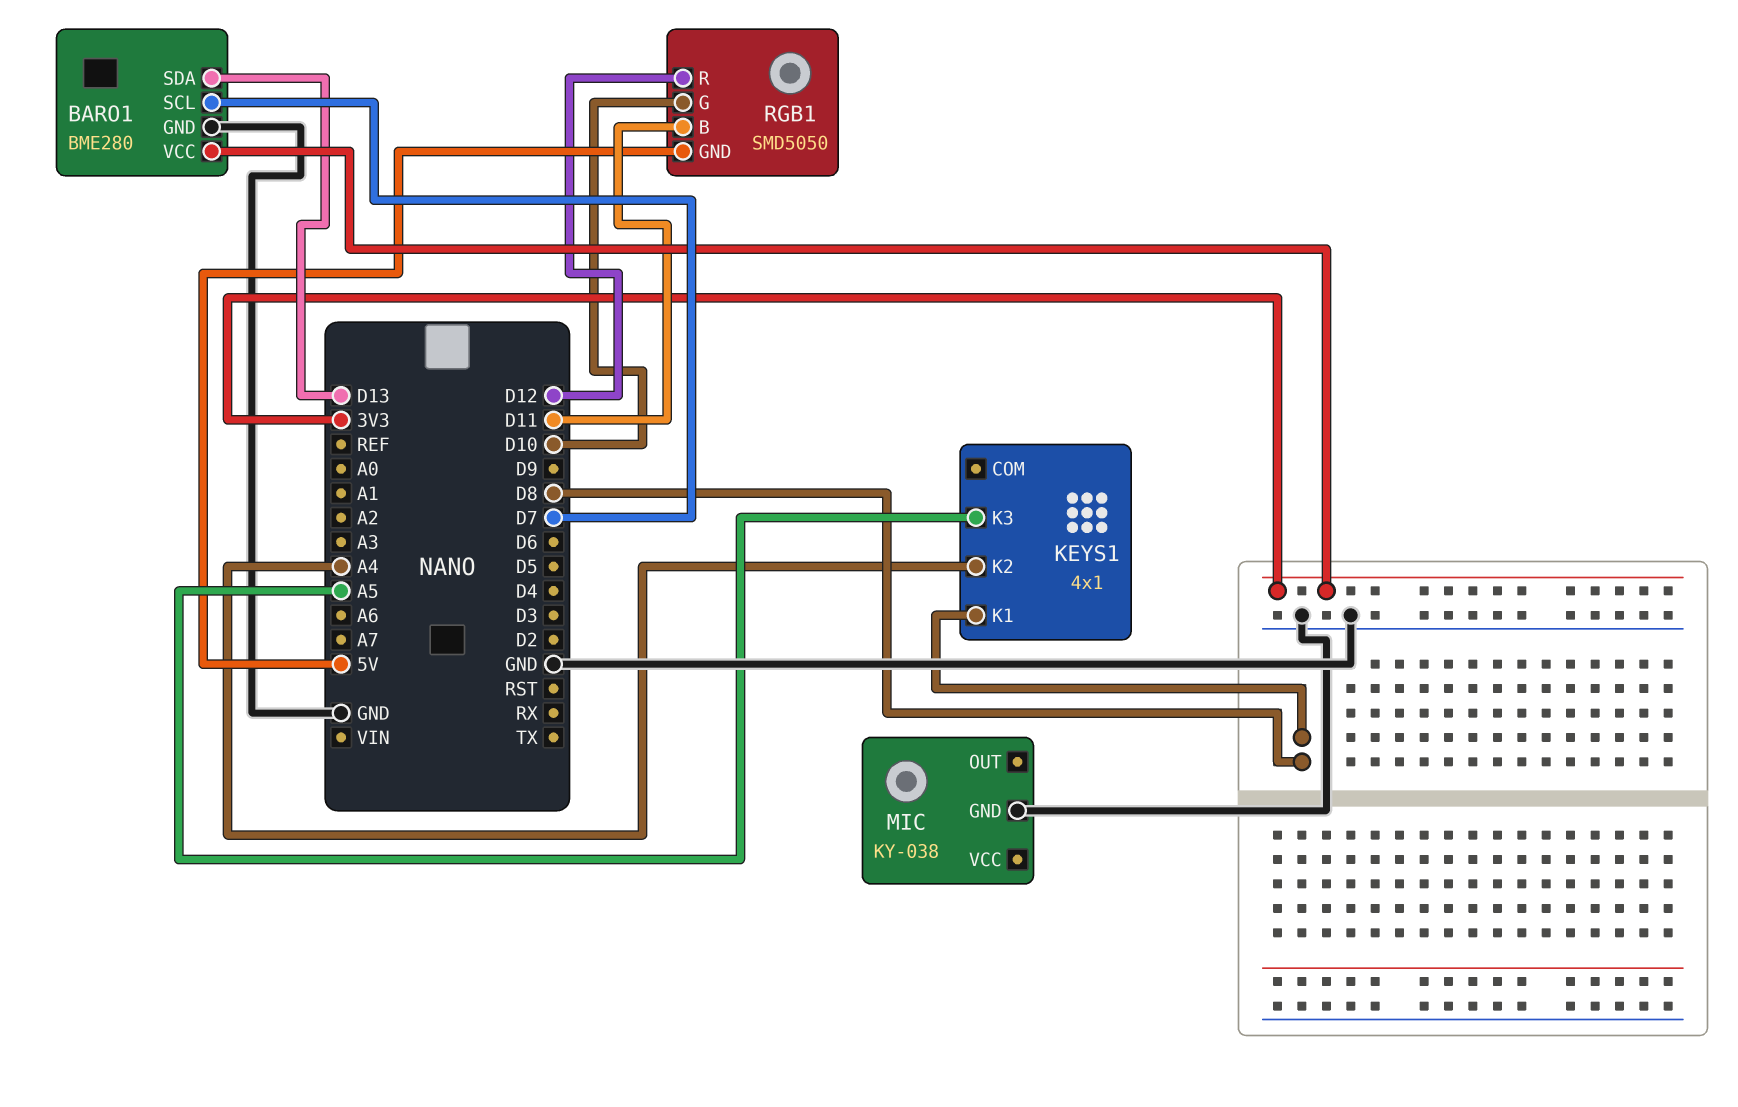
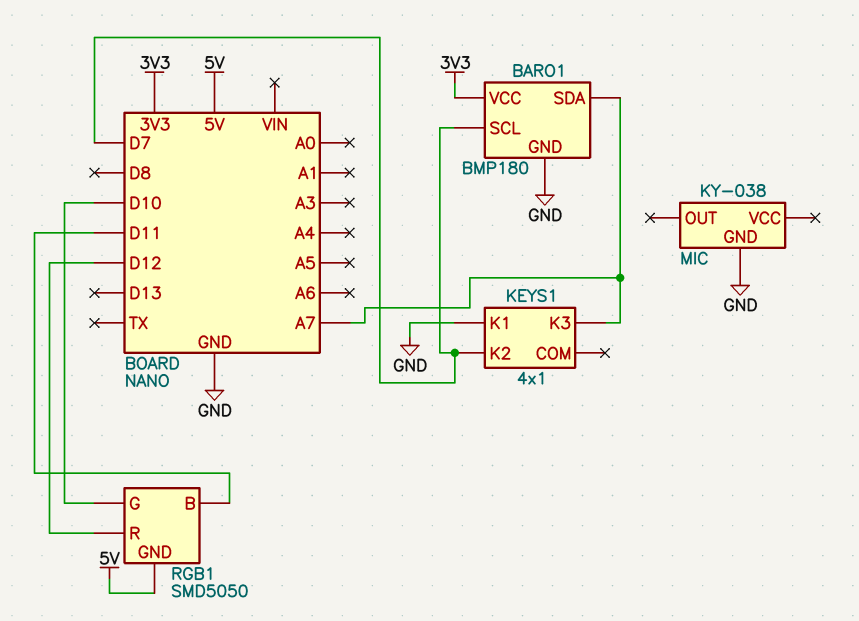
BARO1: BME280 -> BMP180
BARO1 pin SDA: D13 -> A7
KEYS1 pin K1: D8 -> GND
KEYS1 pin K2: A4 -> D7
KEYS1 pin K3: A5 -> A7

